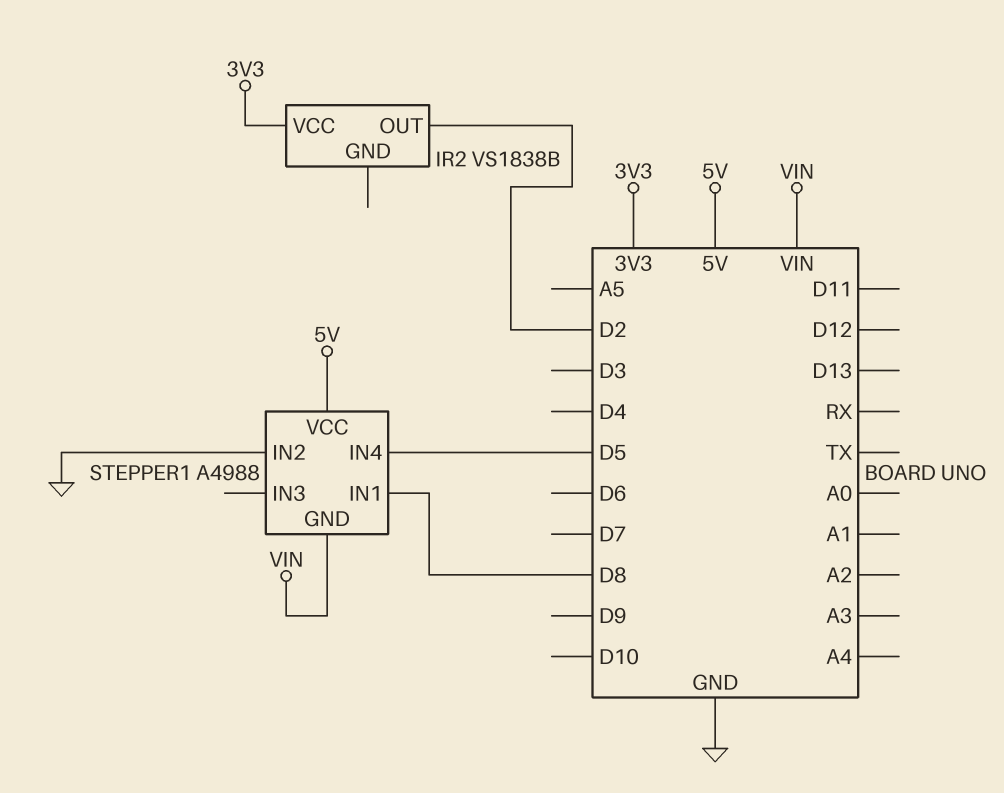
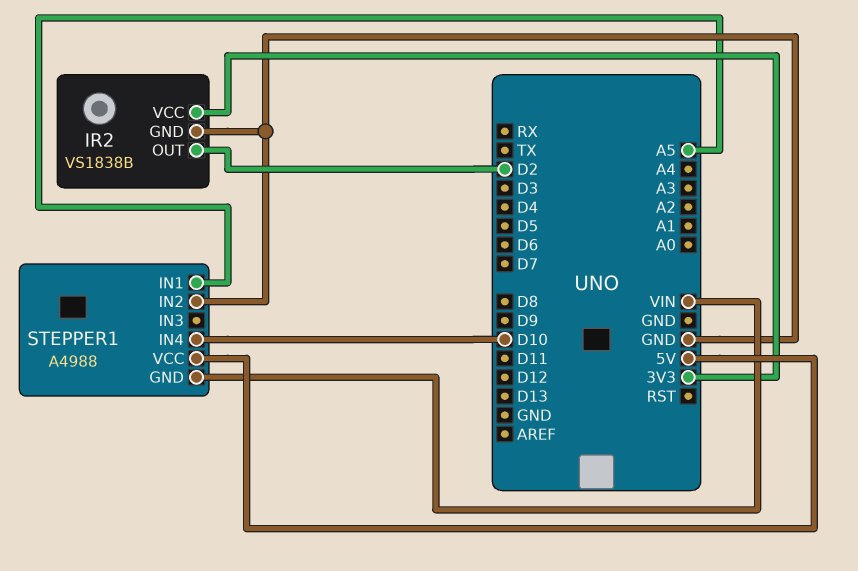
IR2 pin GND: none -> GND
STEPPER1 pin IN1: D8 -> A5
STEPPER1 pin IN4: D5 -> D10

